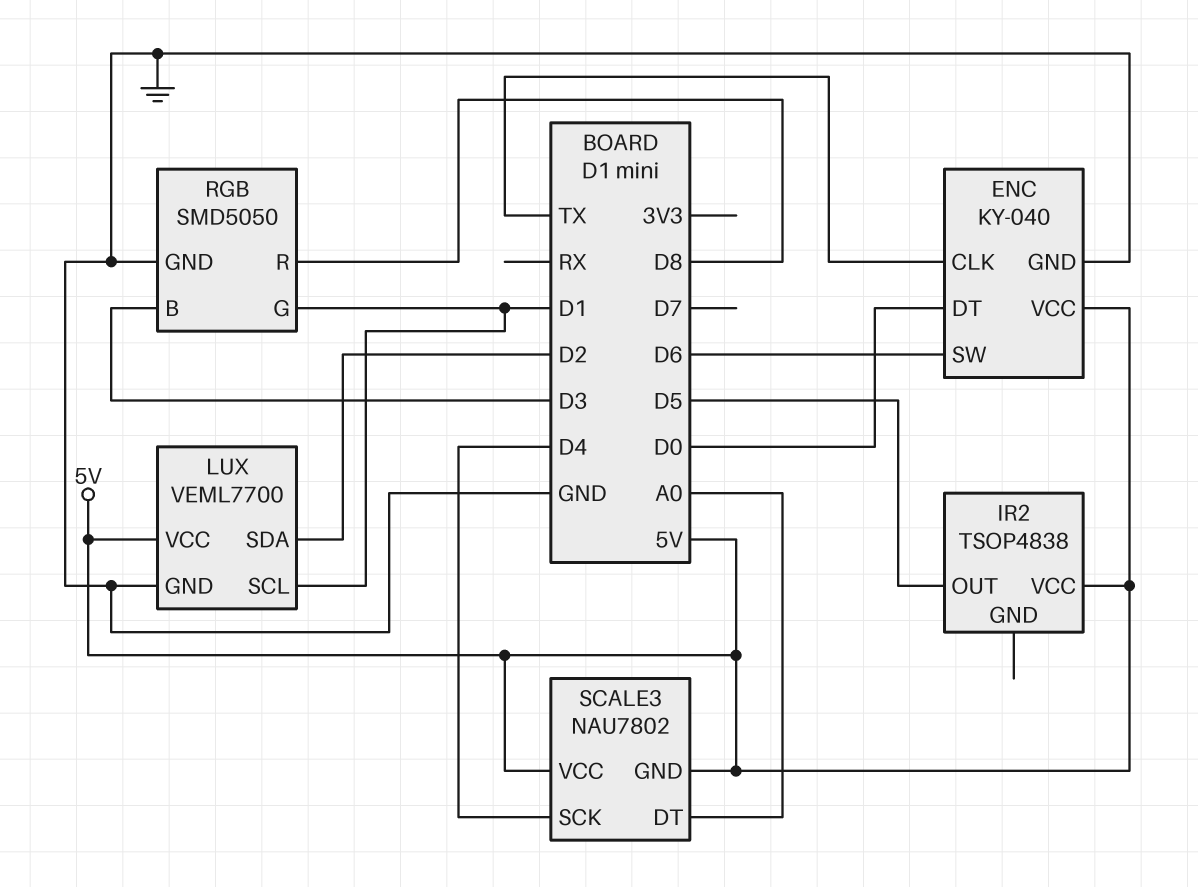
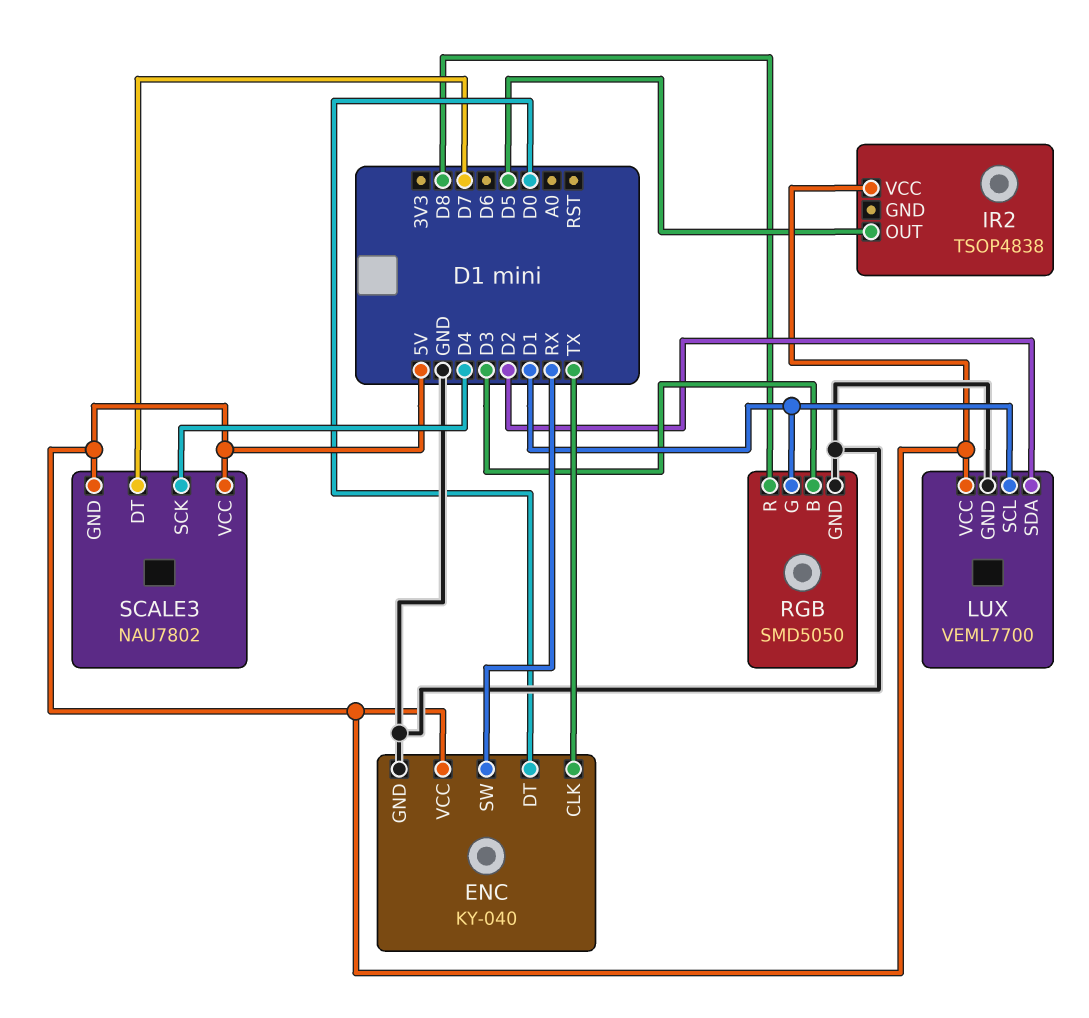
ENC pin SW: D6 -> RX
SCALE3 pin DT: A0 -> D7

